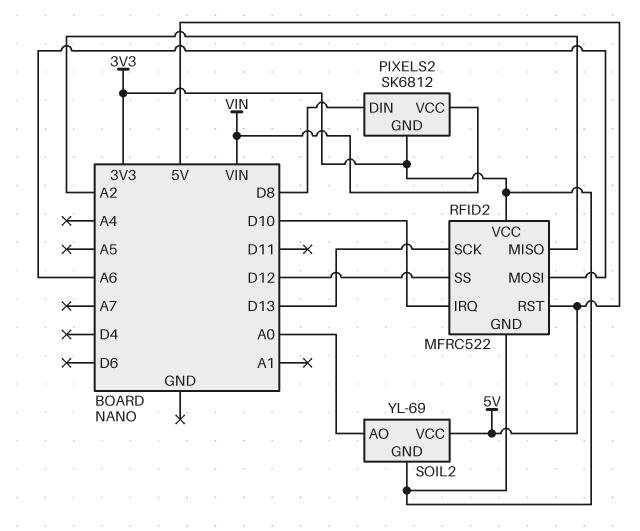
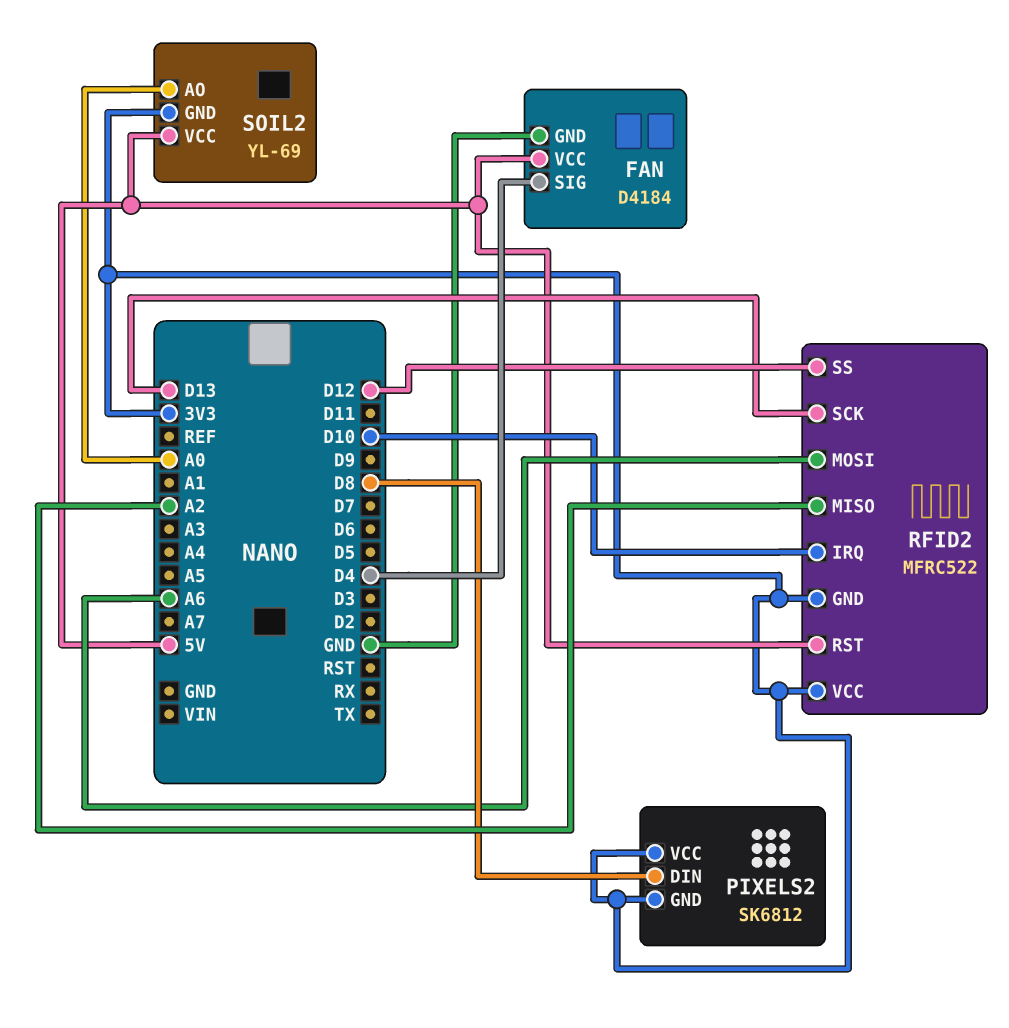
FAN: none -> D4184
FAN pin GND: none -> GND
FAN pin SIG: none -> D4
FAN pin VCC: none -> 5V
PIXELS2 pin VCC: VIN -> 3V3

